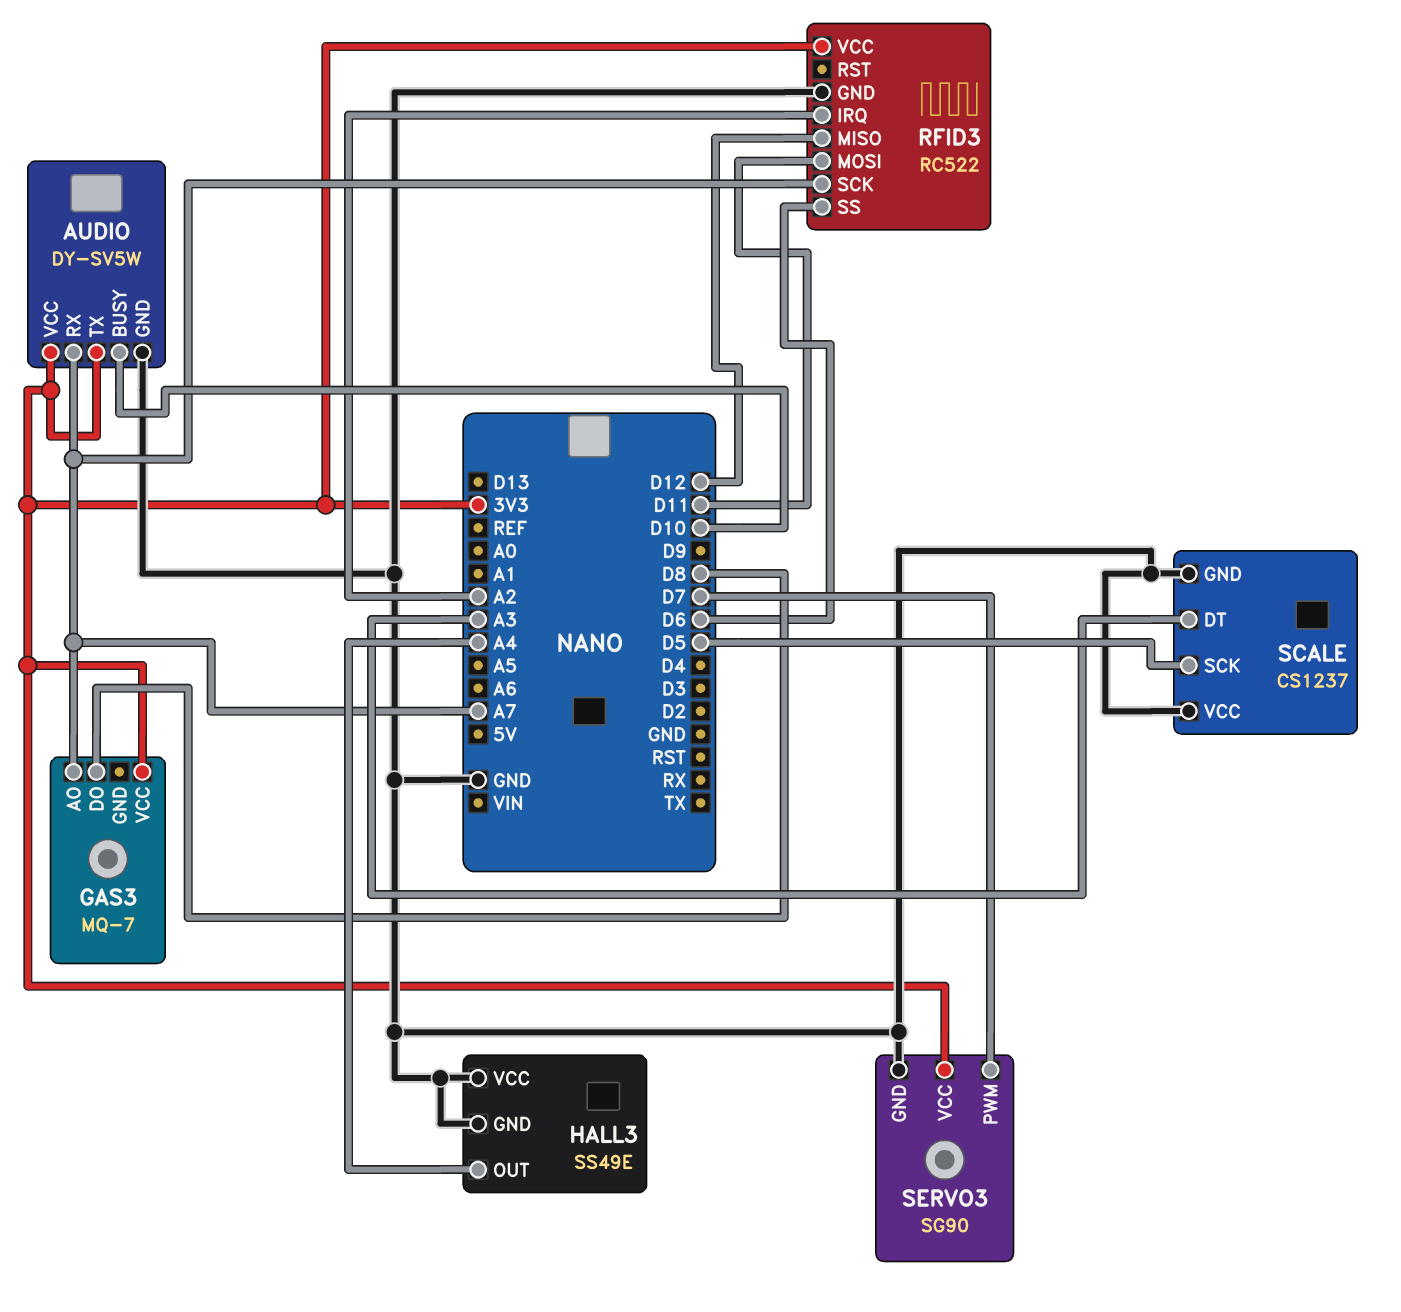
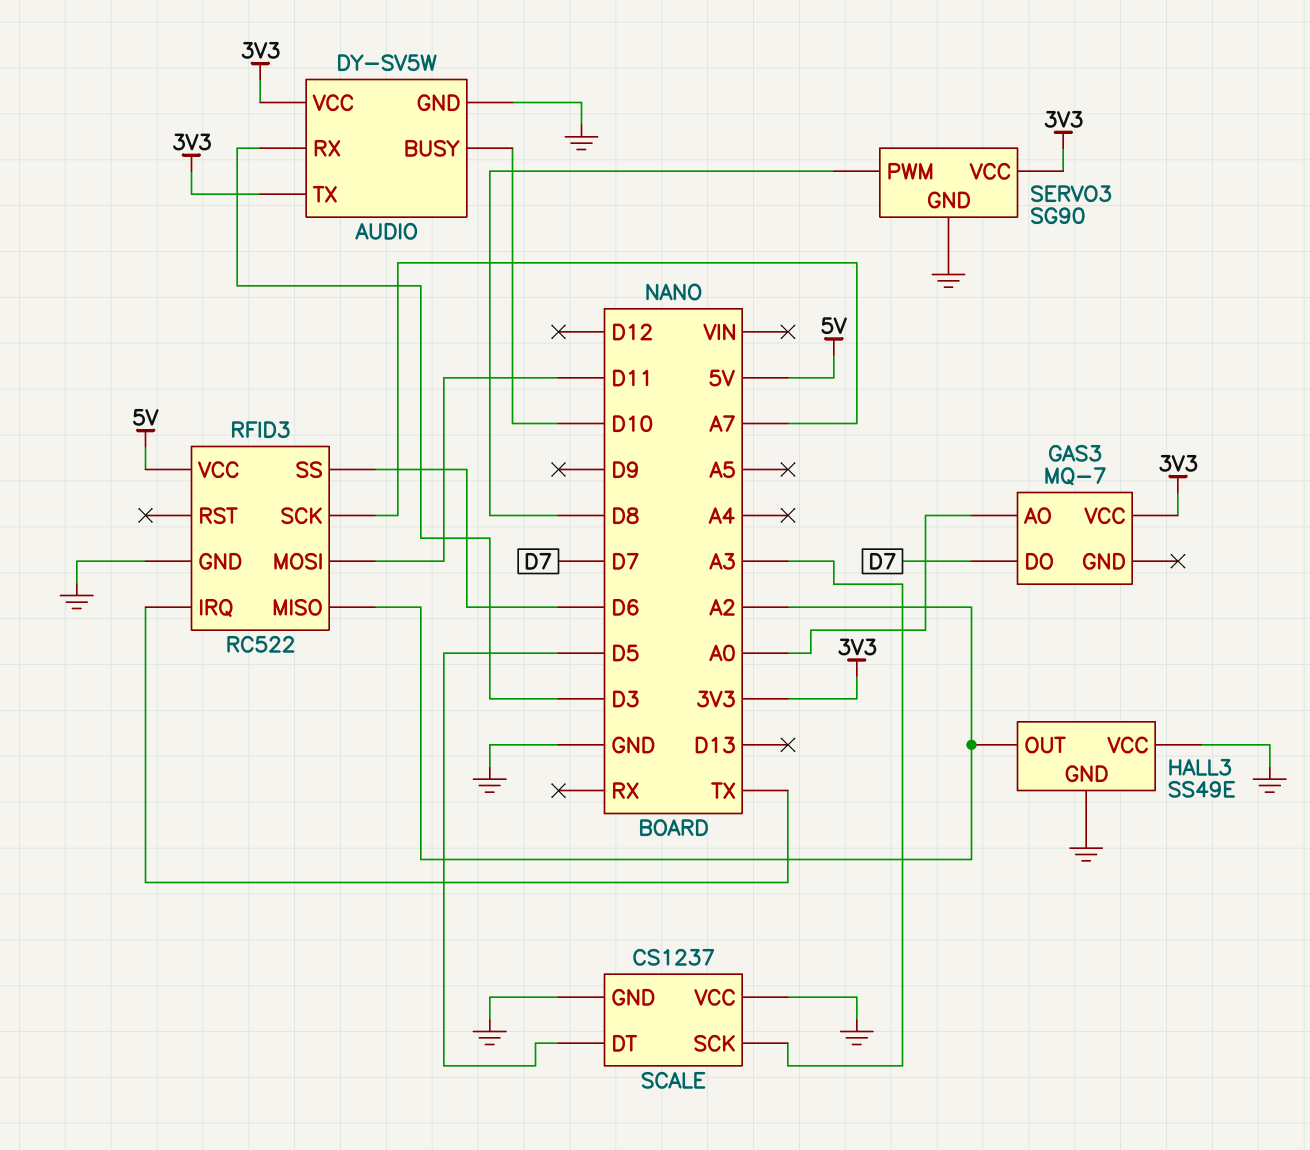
AUDIO pin RX: A7 -> D3
GAS3 pin AO: A7 -> A0
GAS3 pin DO: D8 -> D7
HALL3 pin OUT: A4 -> A2
RFID3 pin IRQ: A2 -> TX
RFID3 pin MISO: D12 -> A2
RFID3 pin VCC: 3V3 -> 5V
SCALE pin DT: A3 -> D5
SCALE pin SCK: D5 -> A3
SERVO3 pin PWM: D7 -> D8

